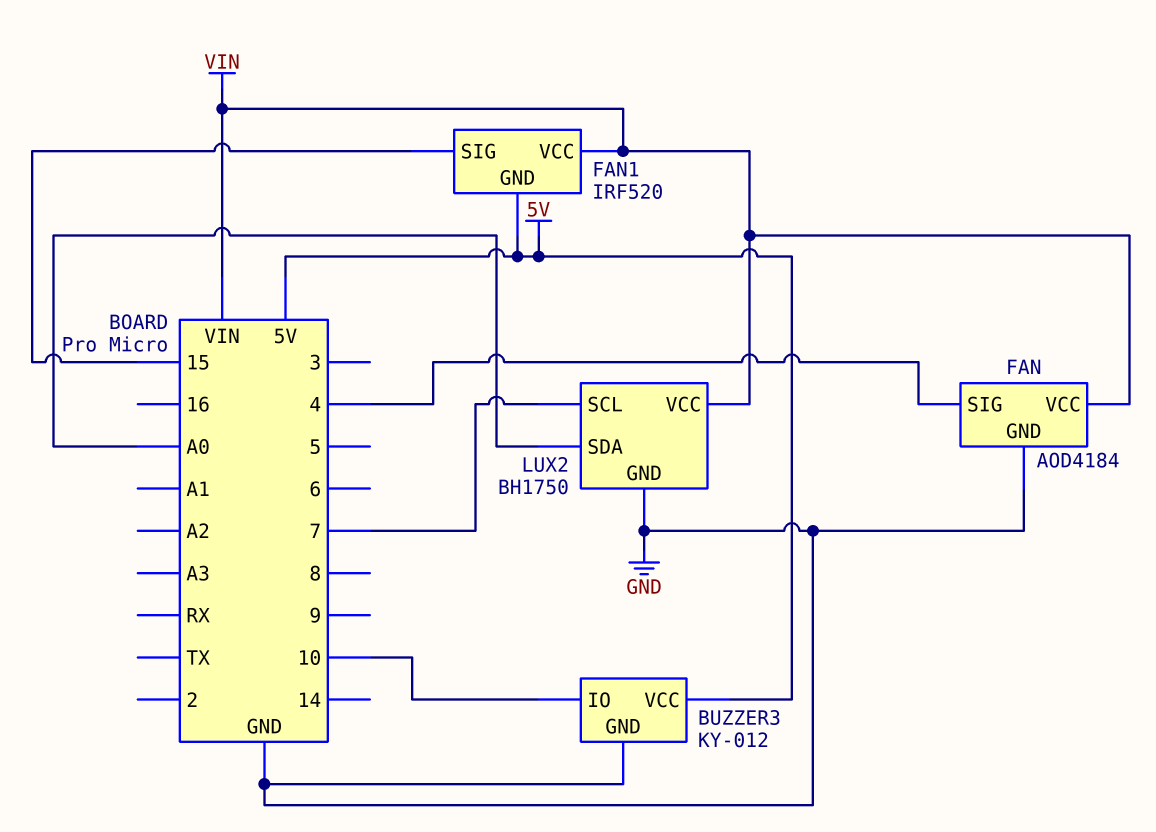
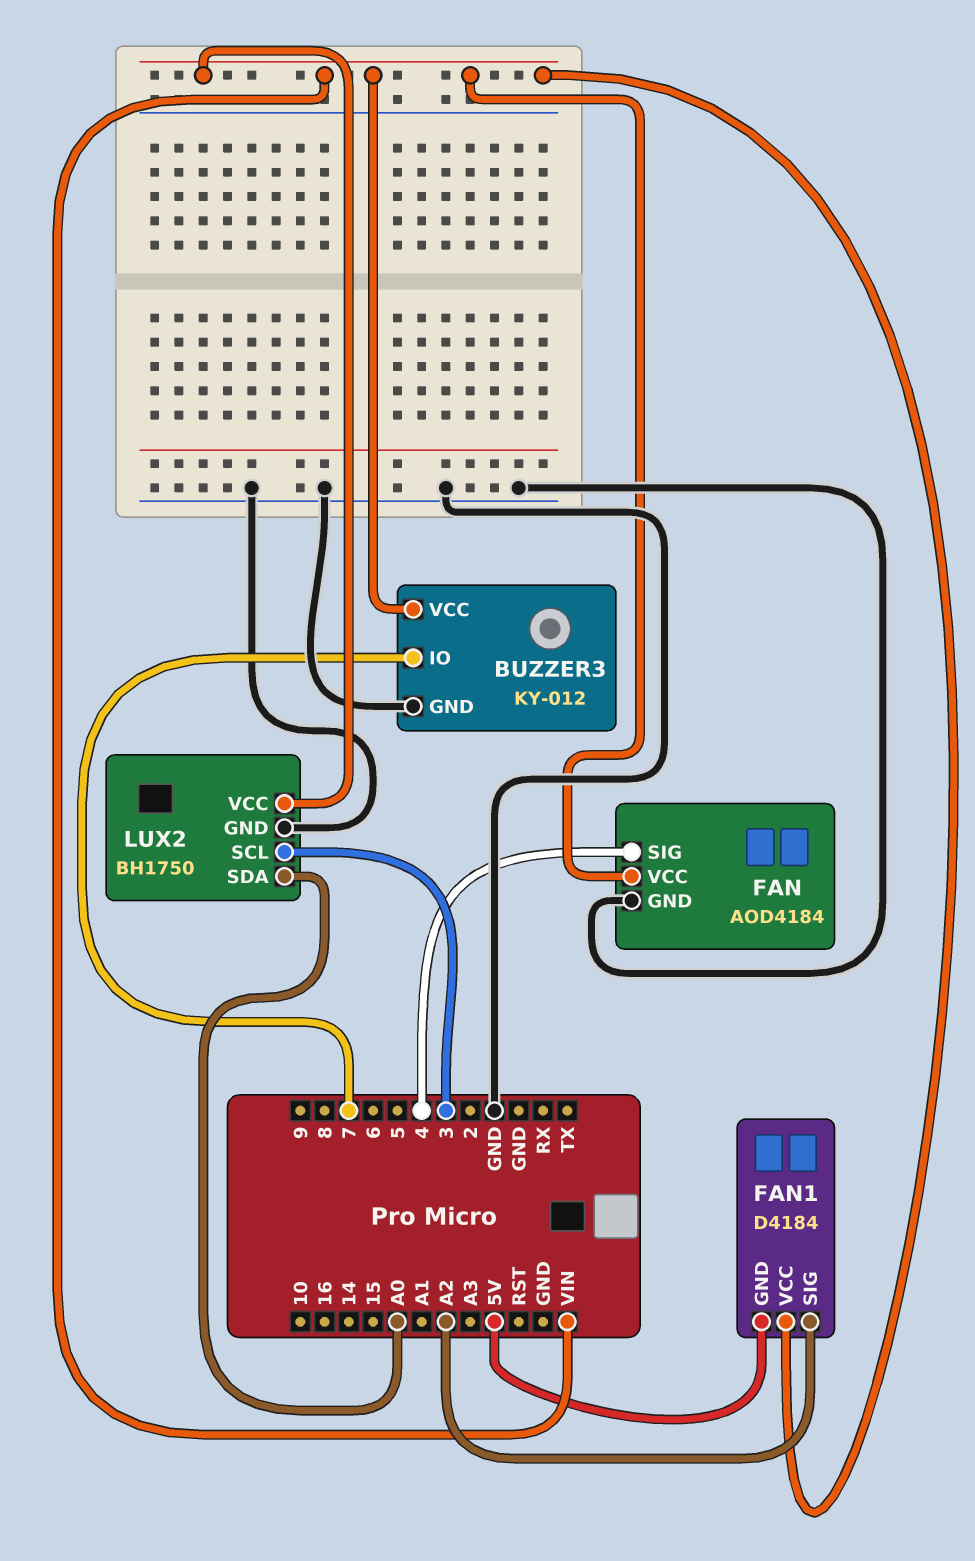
BUZZER3 pin IO: 10 -> 7
BUZZER3 pin VCC: 5V -> VIN
FAN1: IRF520 -> D4184
FAN1 pin SIG: 15 -> A2
LUX2 pin SCL: 7 -> 3

